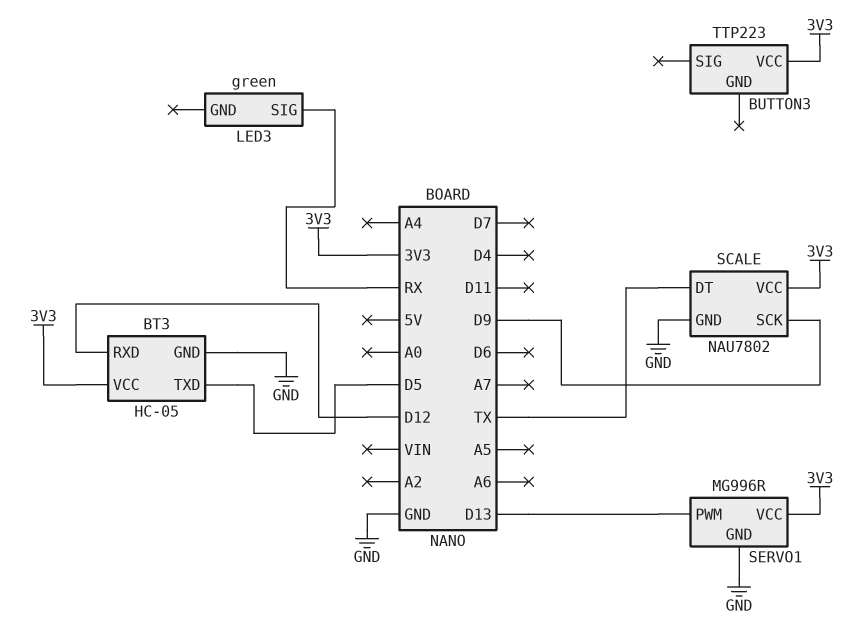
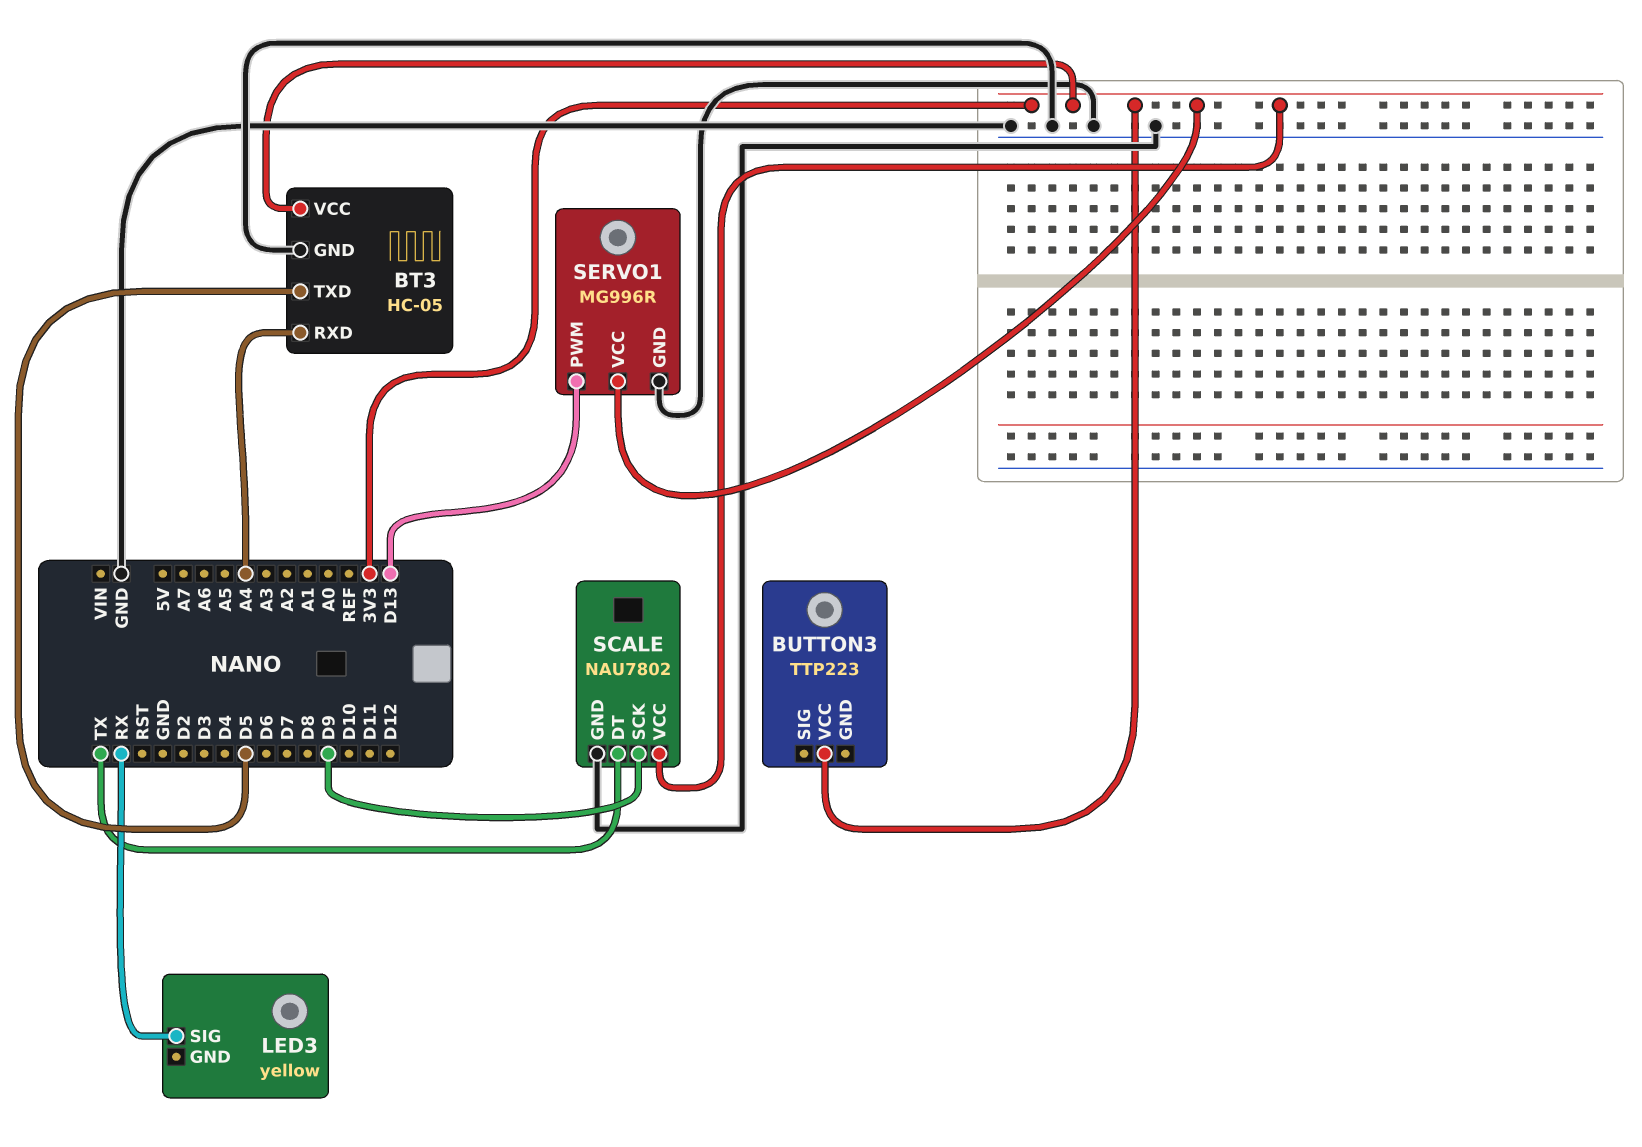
BT3 pin RXD: D12 -> A4
LED3: green -> yellow

